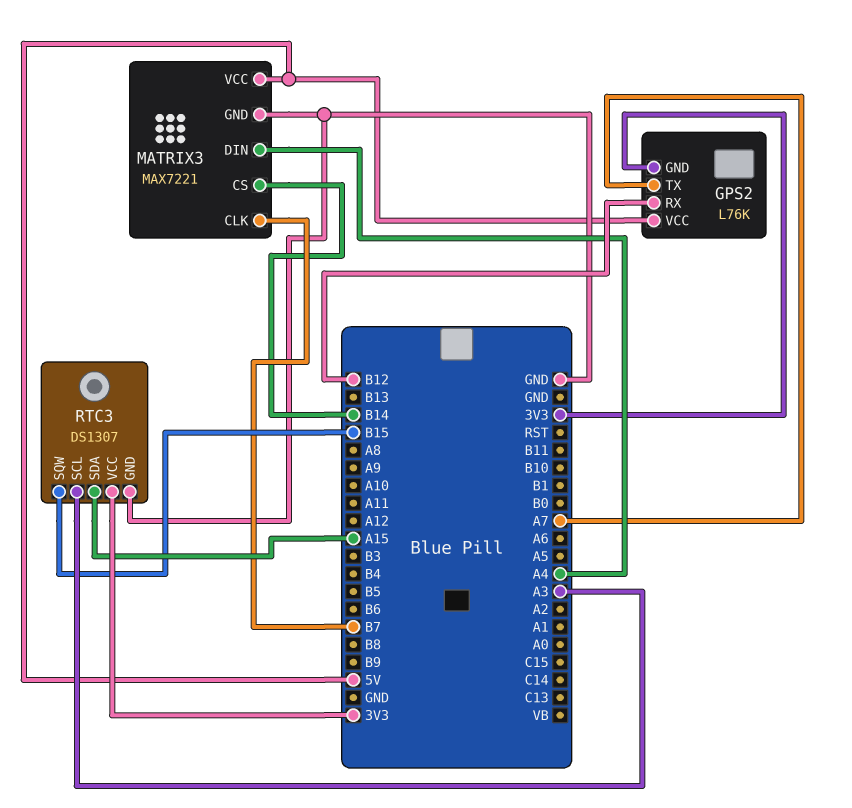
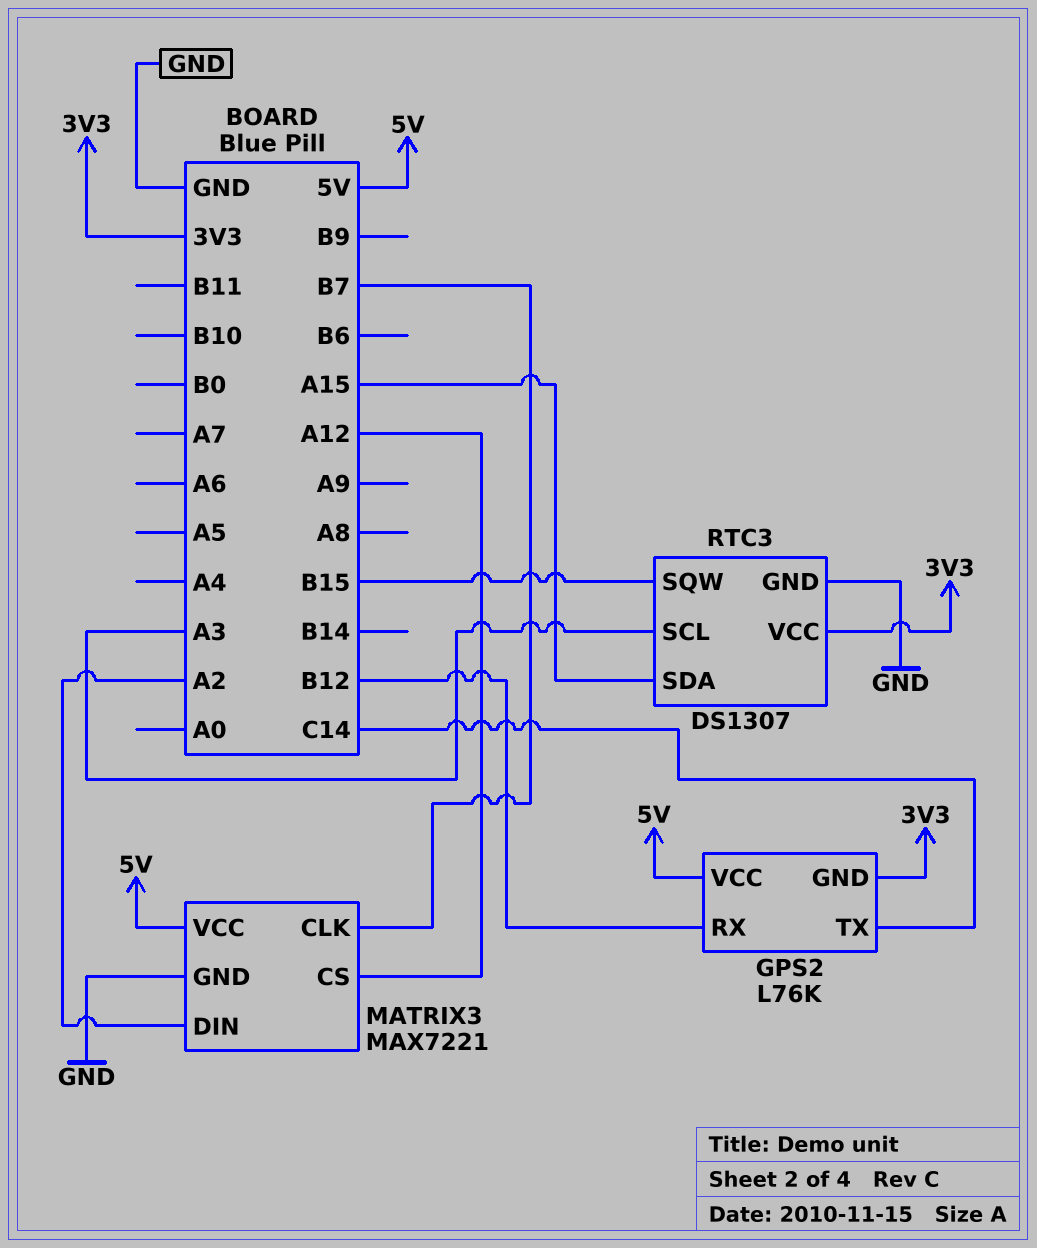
GPS2 pin TX: A7 -> C14
MATRIX3 pin CS: B14 -> A12
MATRIX3 pin DIN: A4 -> A2

